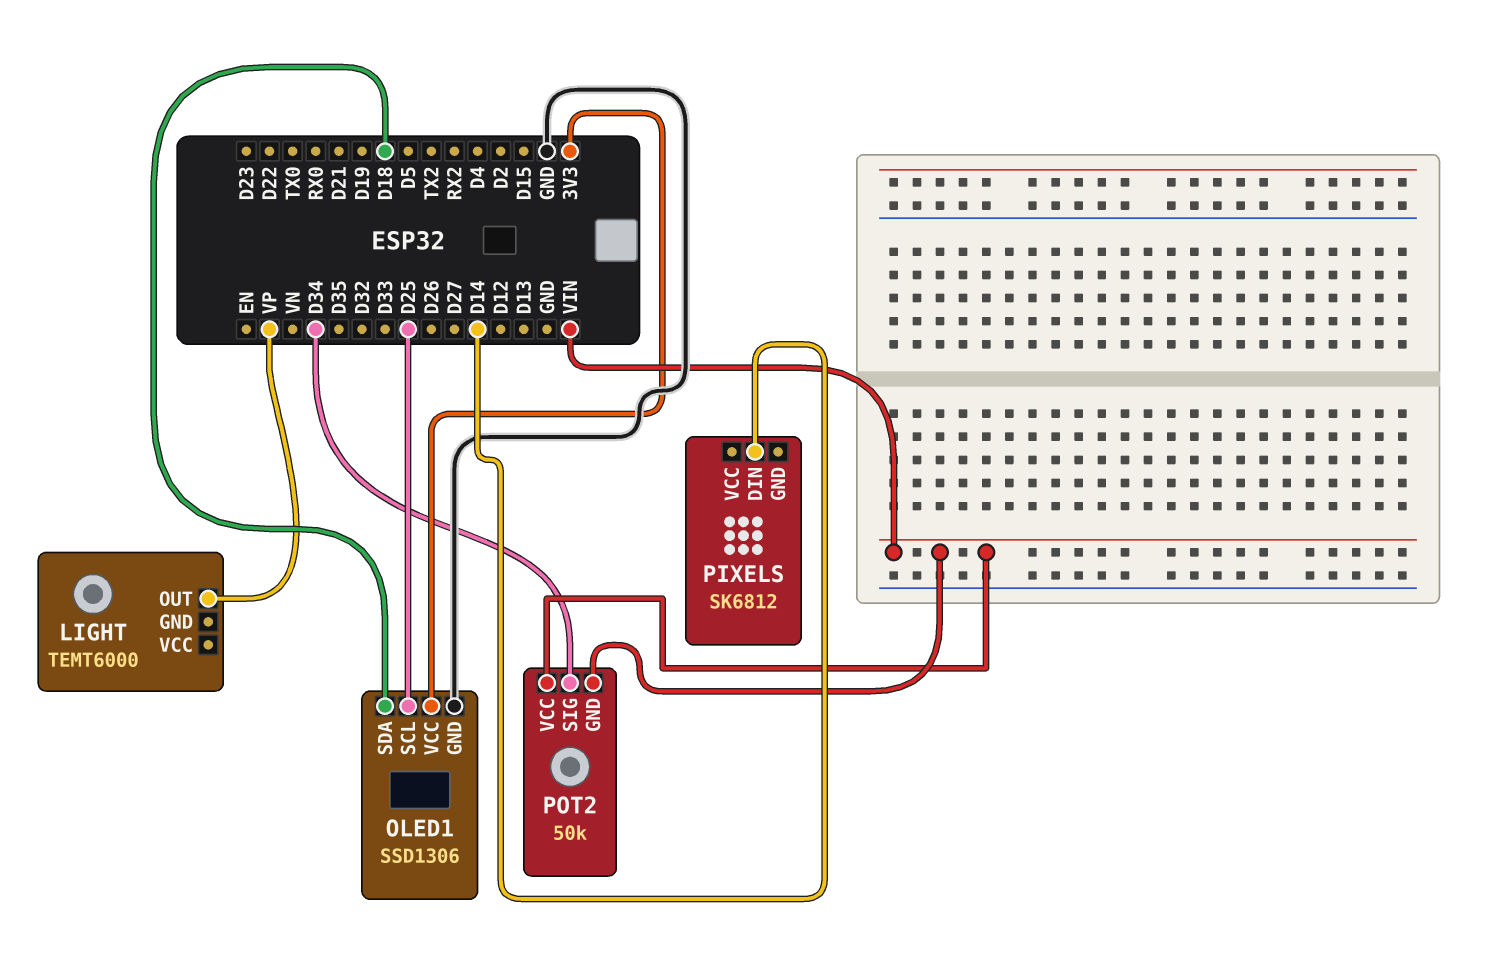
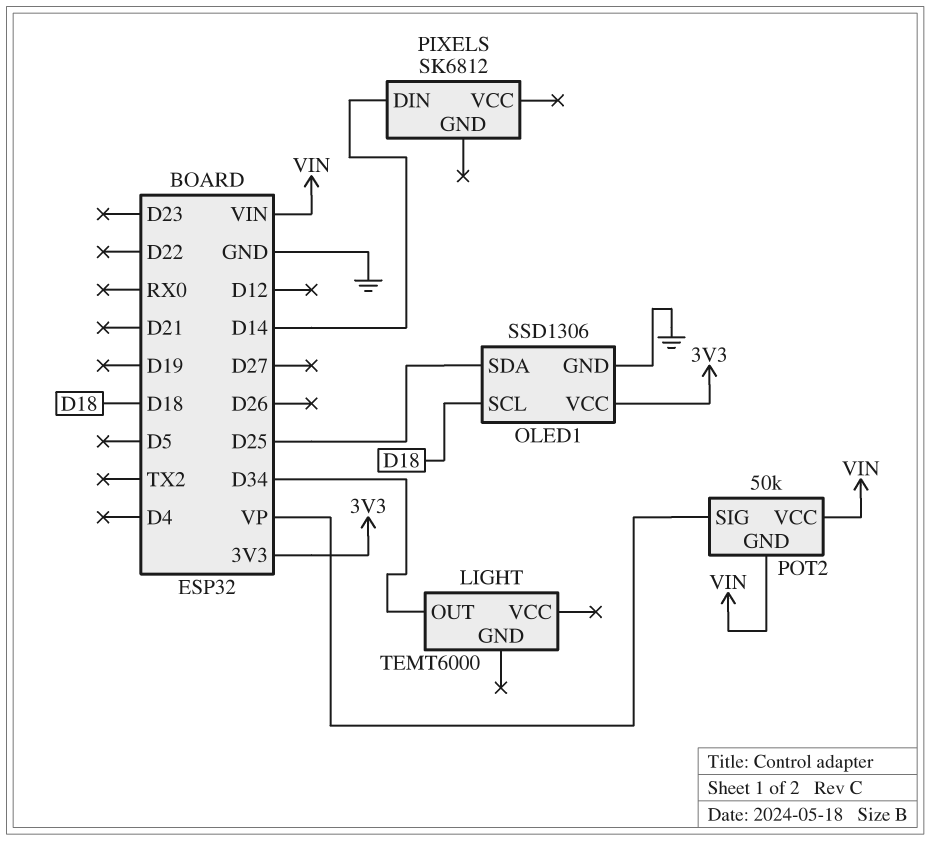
LIGHT pin OUT: VP -> D34
OLED1 pin SCL: D25 -> D18
OLED1 pin SDA: D18 -> D25
POT2 pin SIG: D34 -> VP

